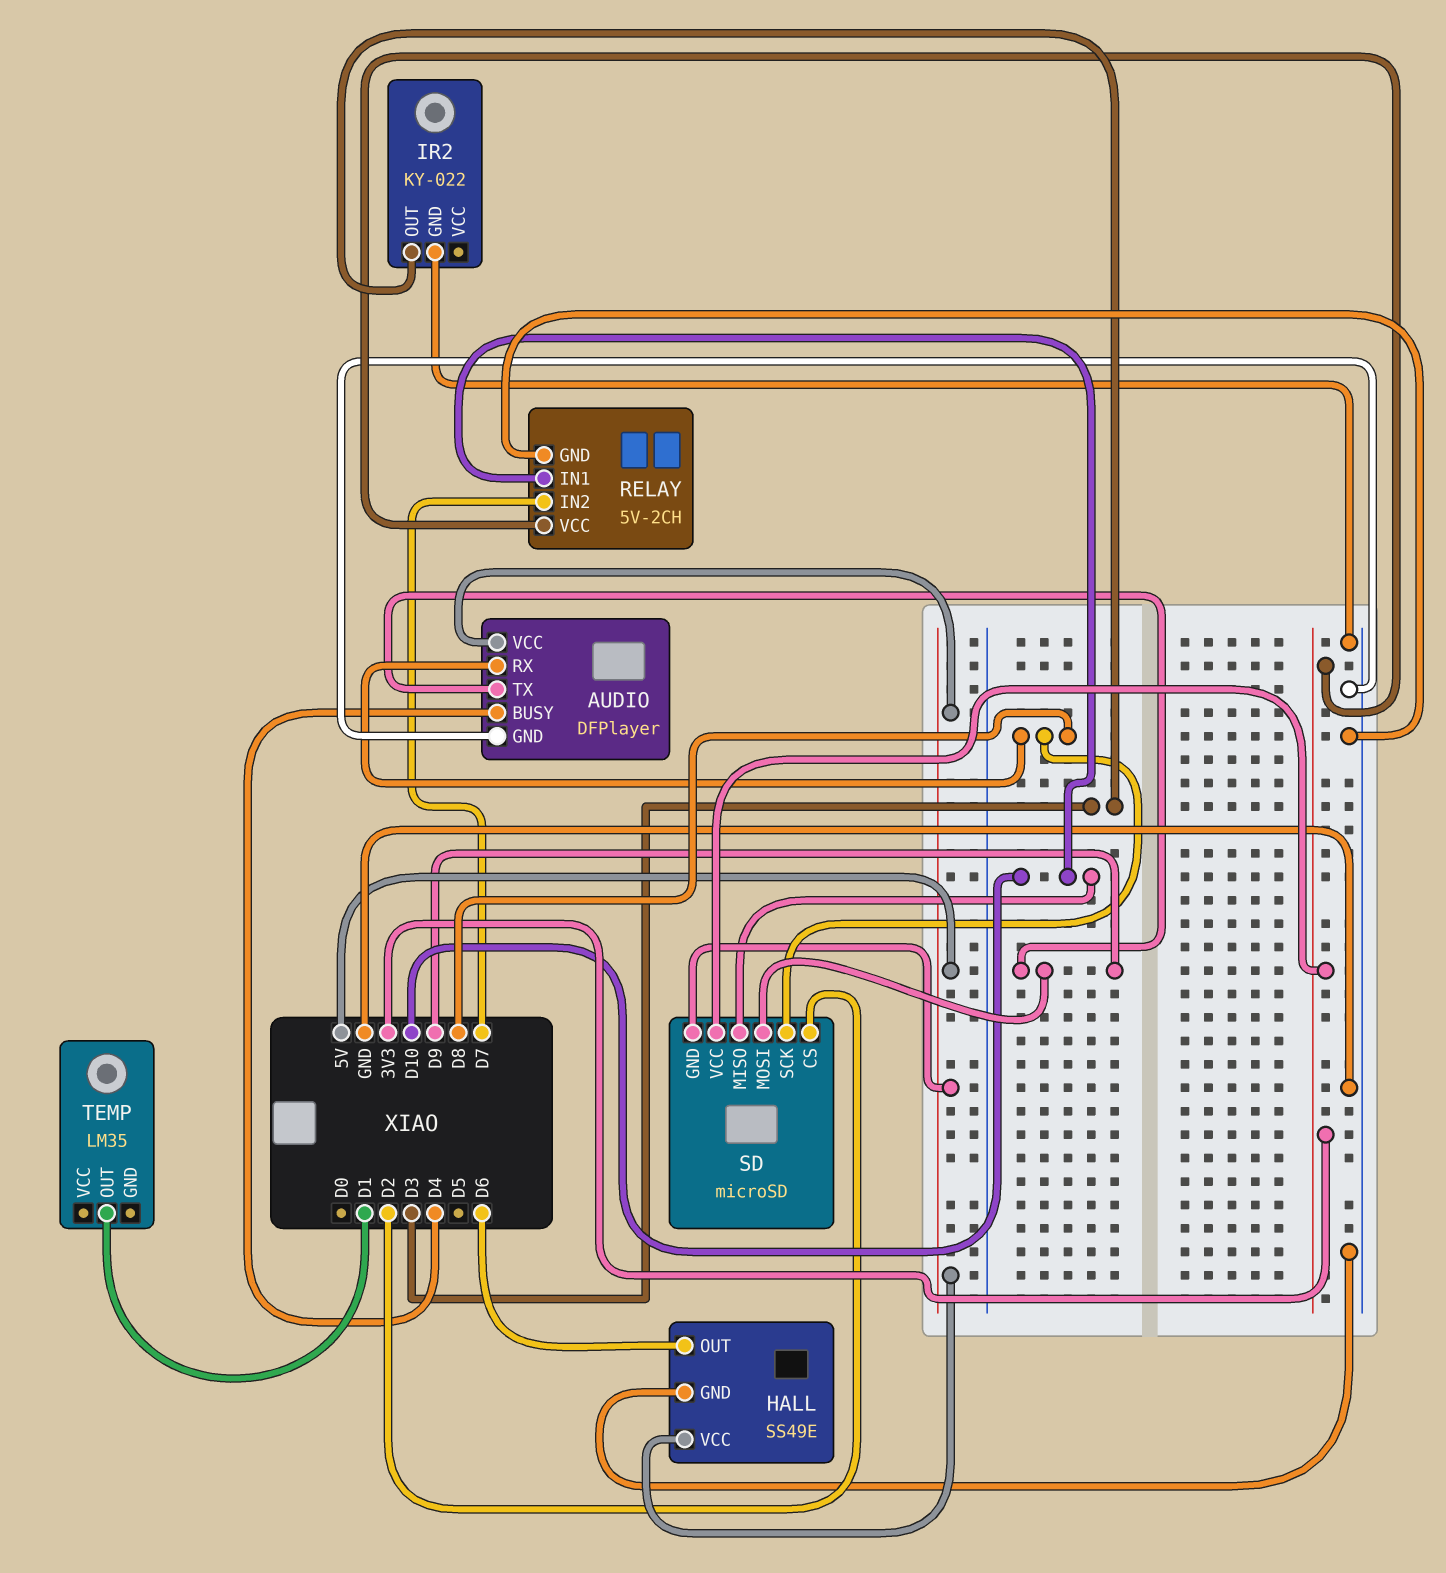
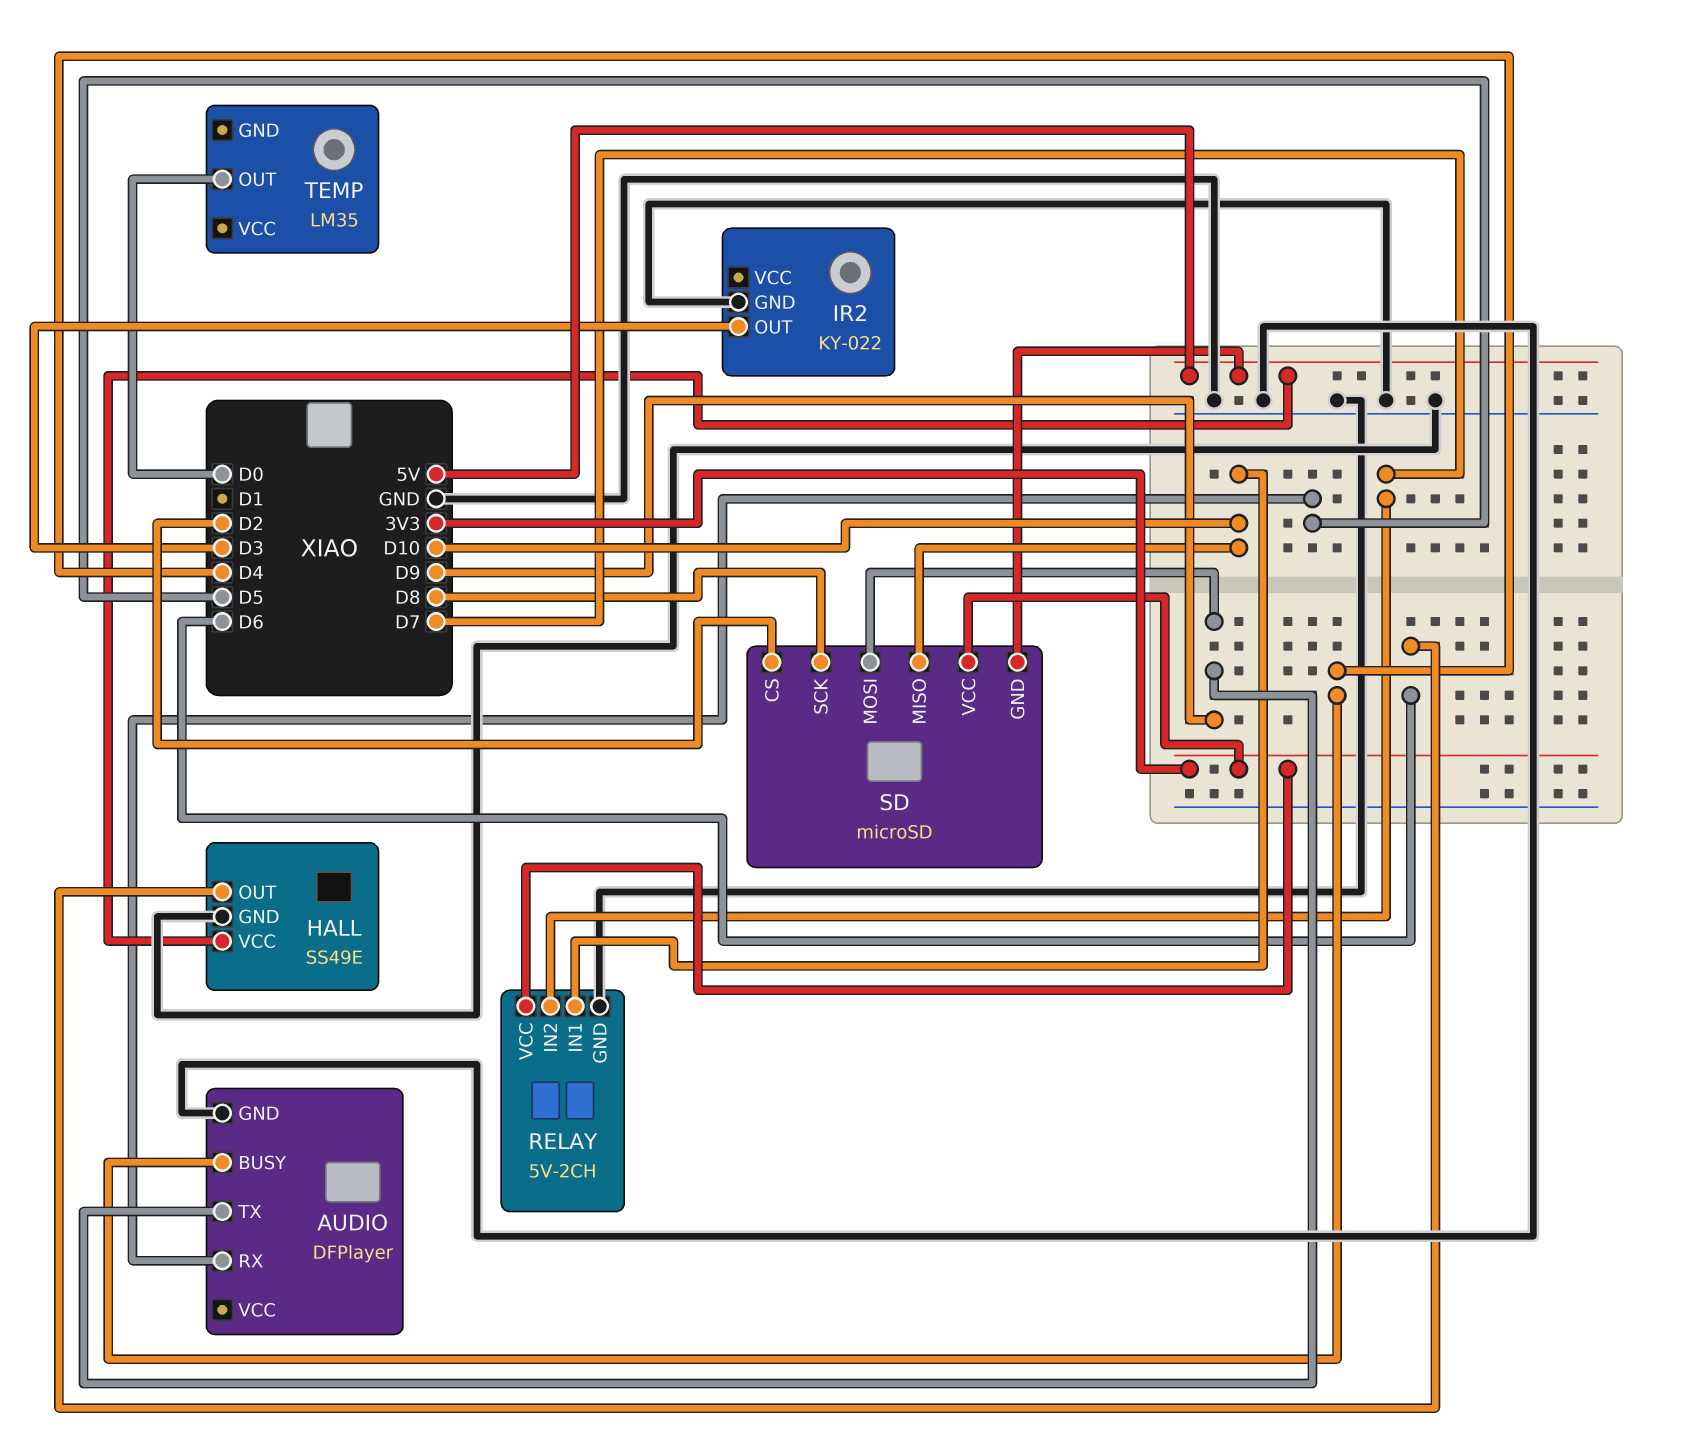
AUDIO pin RX: D8 -> D5
AUDIO pin VCC: 5V -> none
TEMP pin OUT: D1 -> D0

